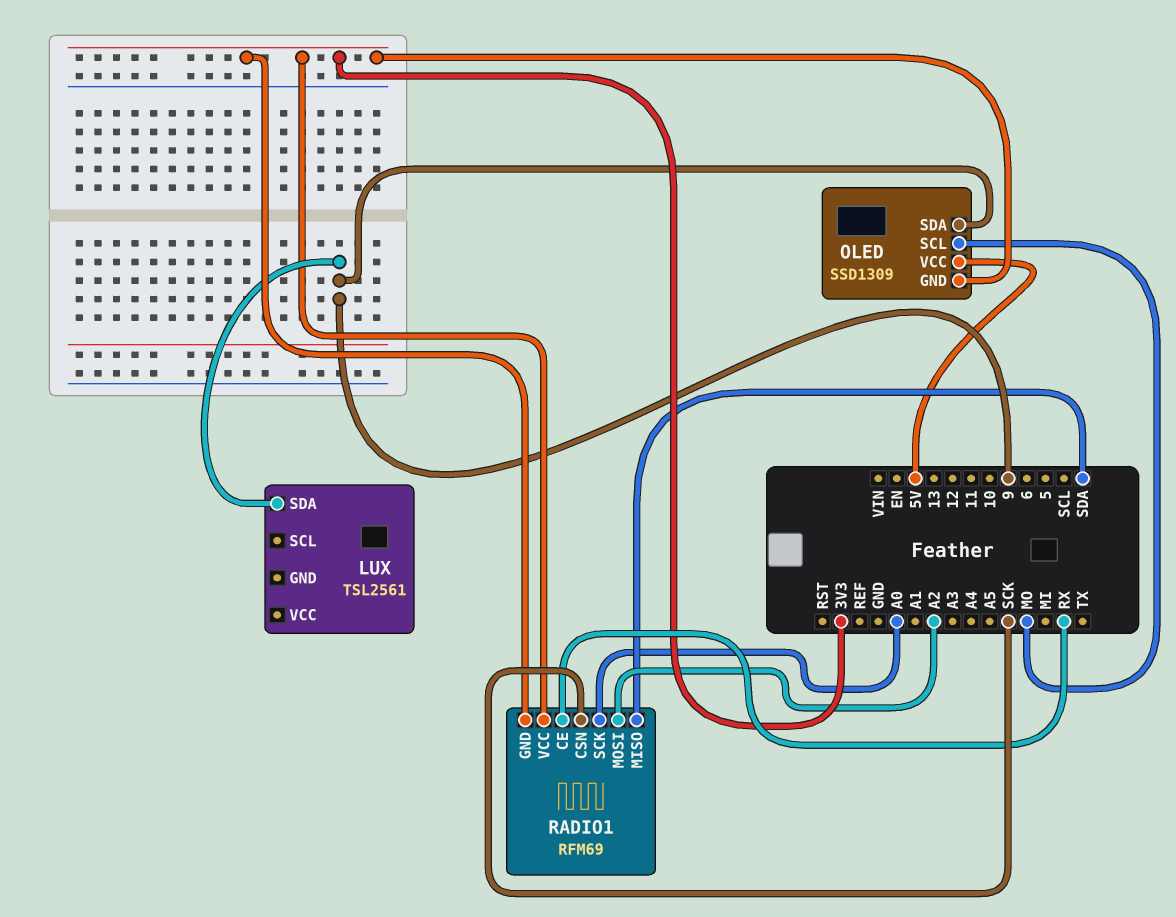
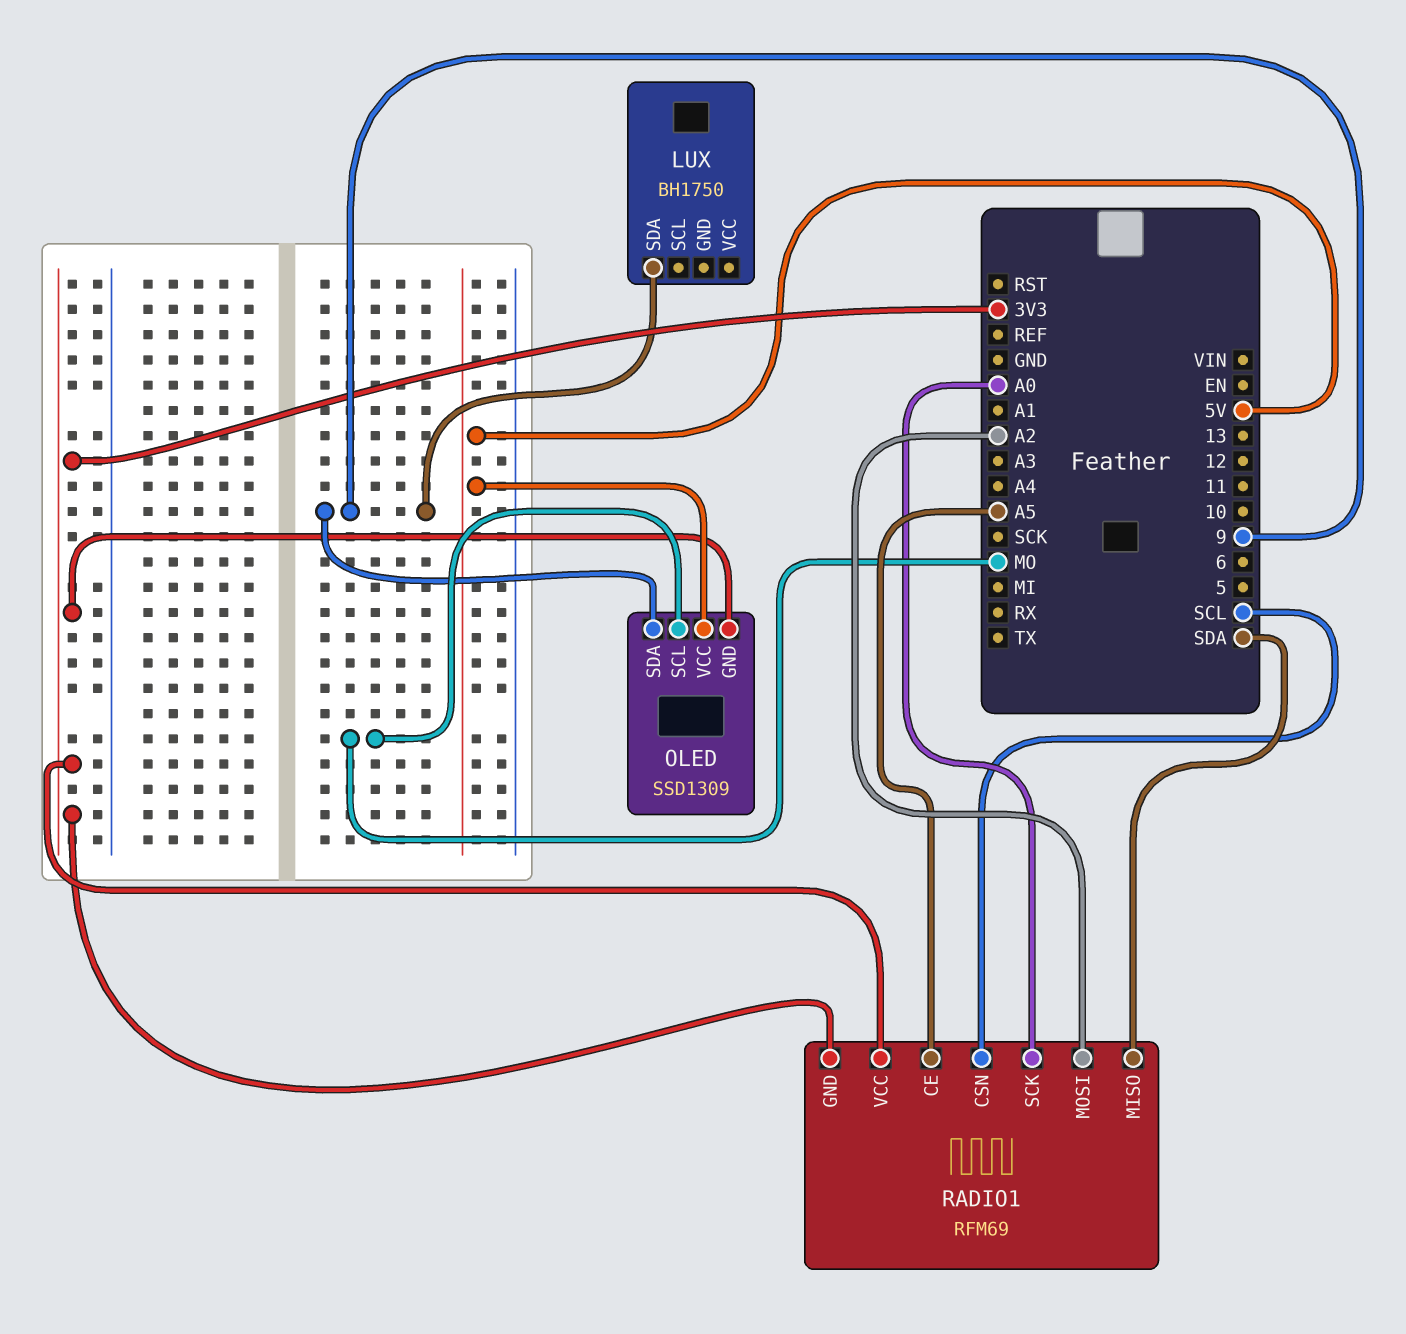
LUX: TSL2561 -> BH1750
RADIO1 pin CE: RX -> A5
RADIO1 pin CSN: SCK -> SCL

